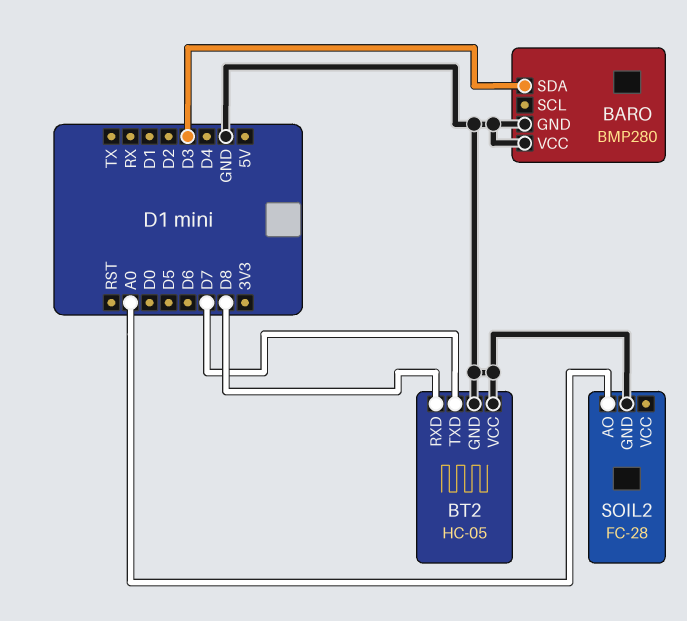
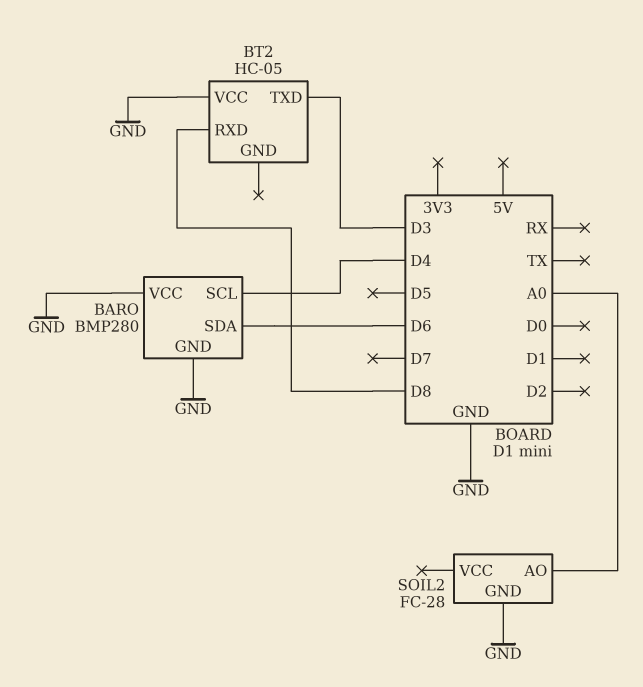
BARO pin SCL: none -> D4
BARO pin SDA: D3 -> D6
BT2 pin GND: GND -> none
BT2 pin TXD: D7 -> D3

